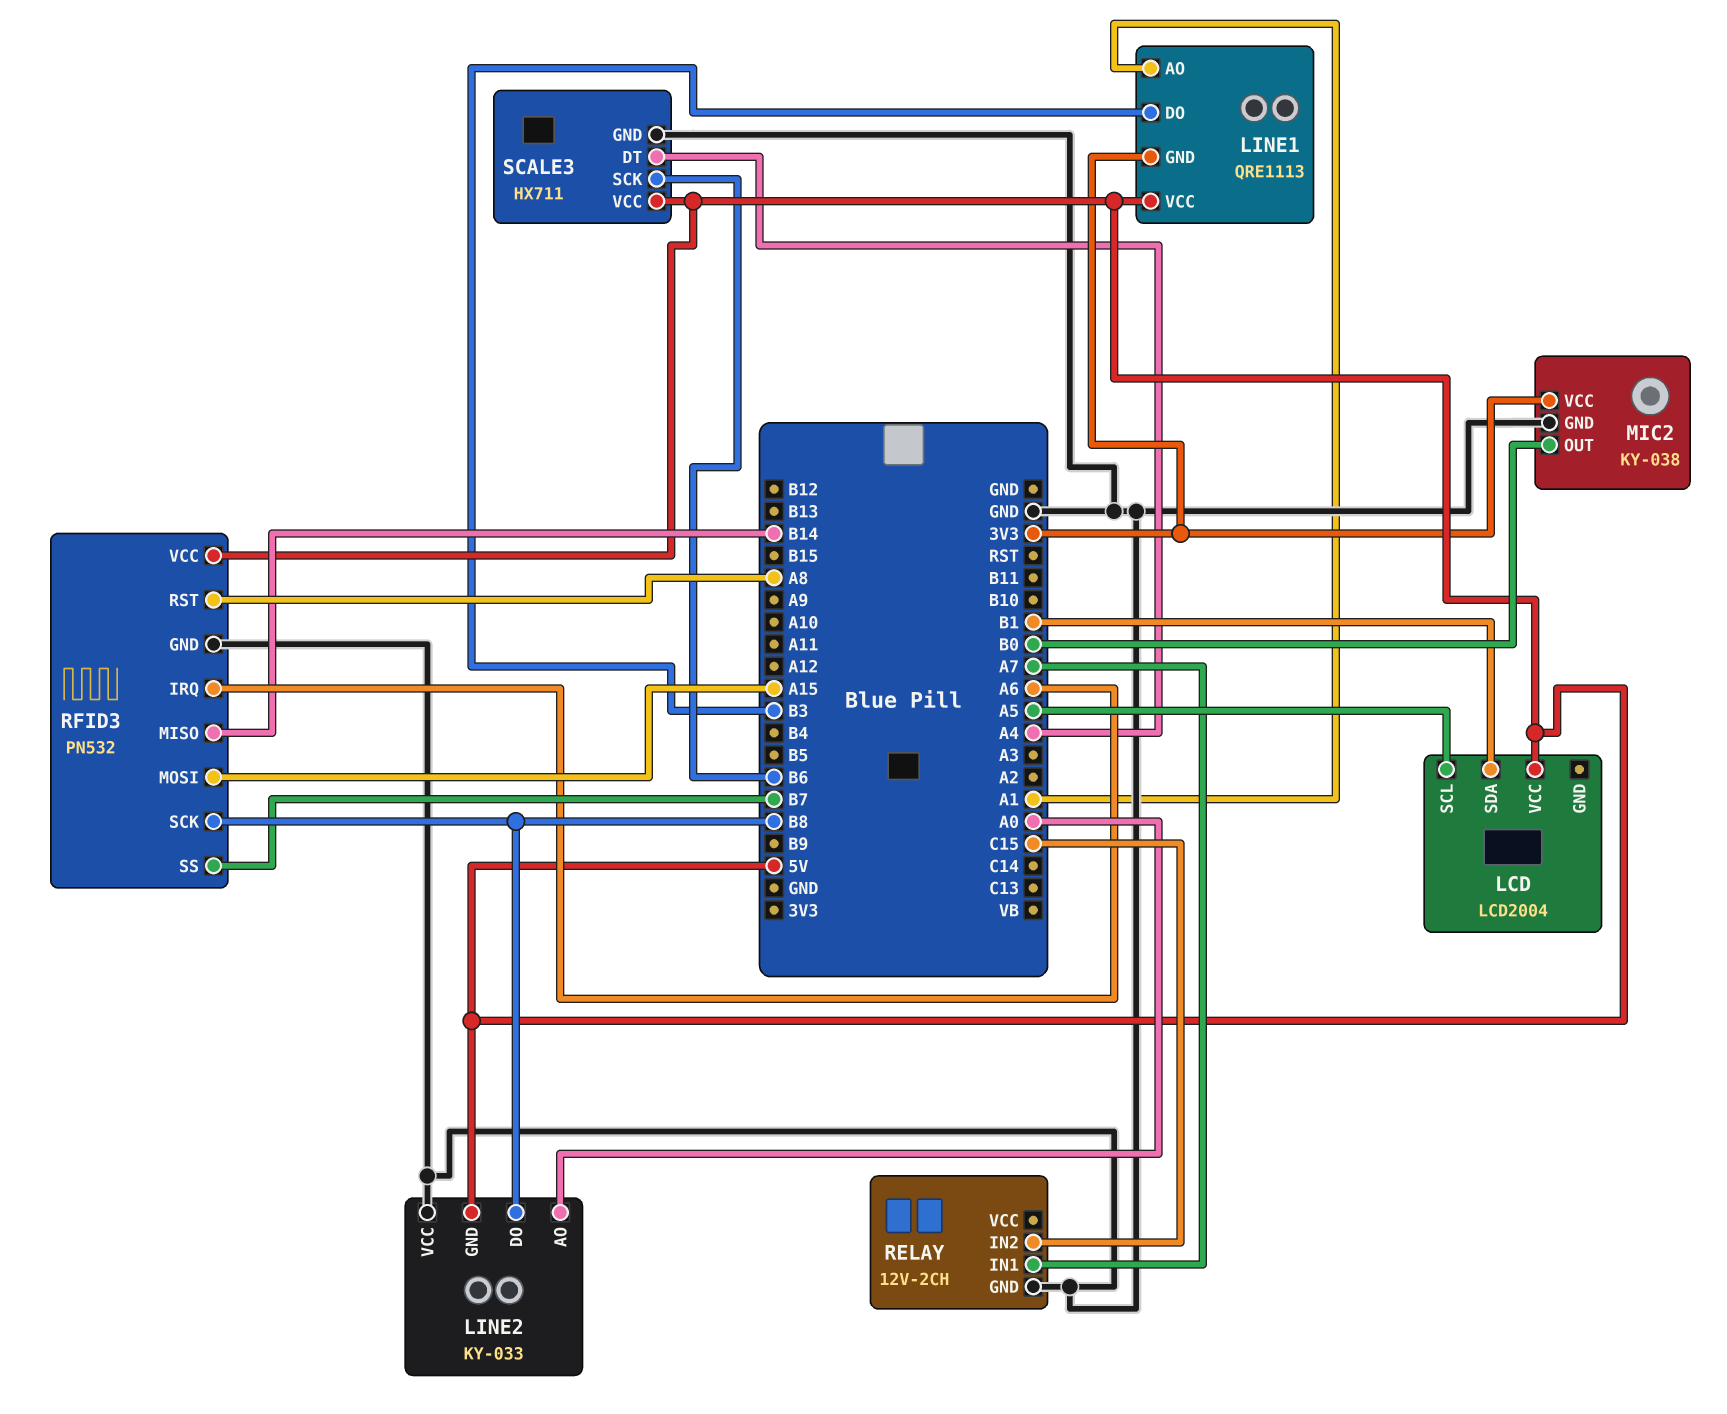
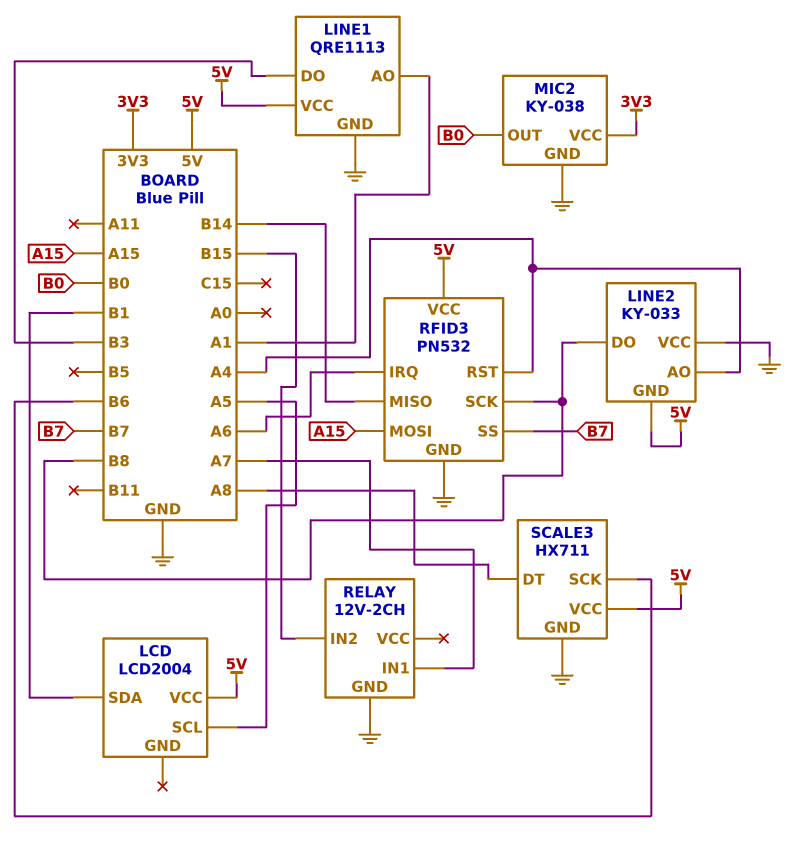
LINE1 pin GND: 3V3 -> GND
LINE2 pin AO: A0 -> A4
RELAY pin IN2: C15 -> B15
RFID3 pin RST: A8 -> A4
SCALE3 pin DT: A4 -> A8

